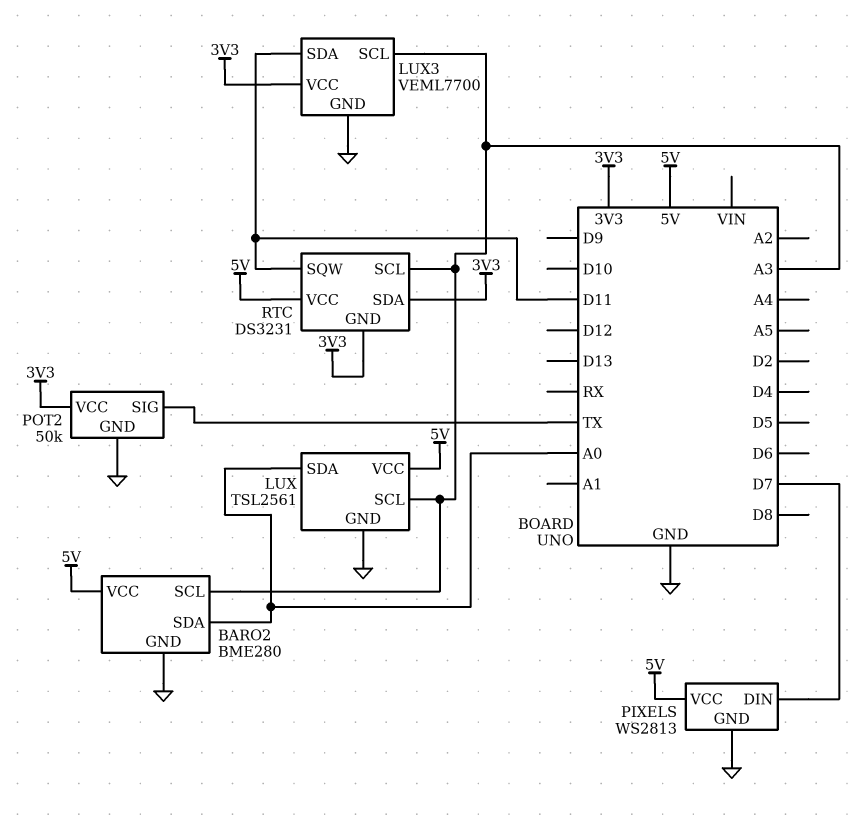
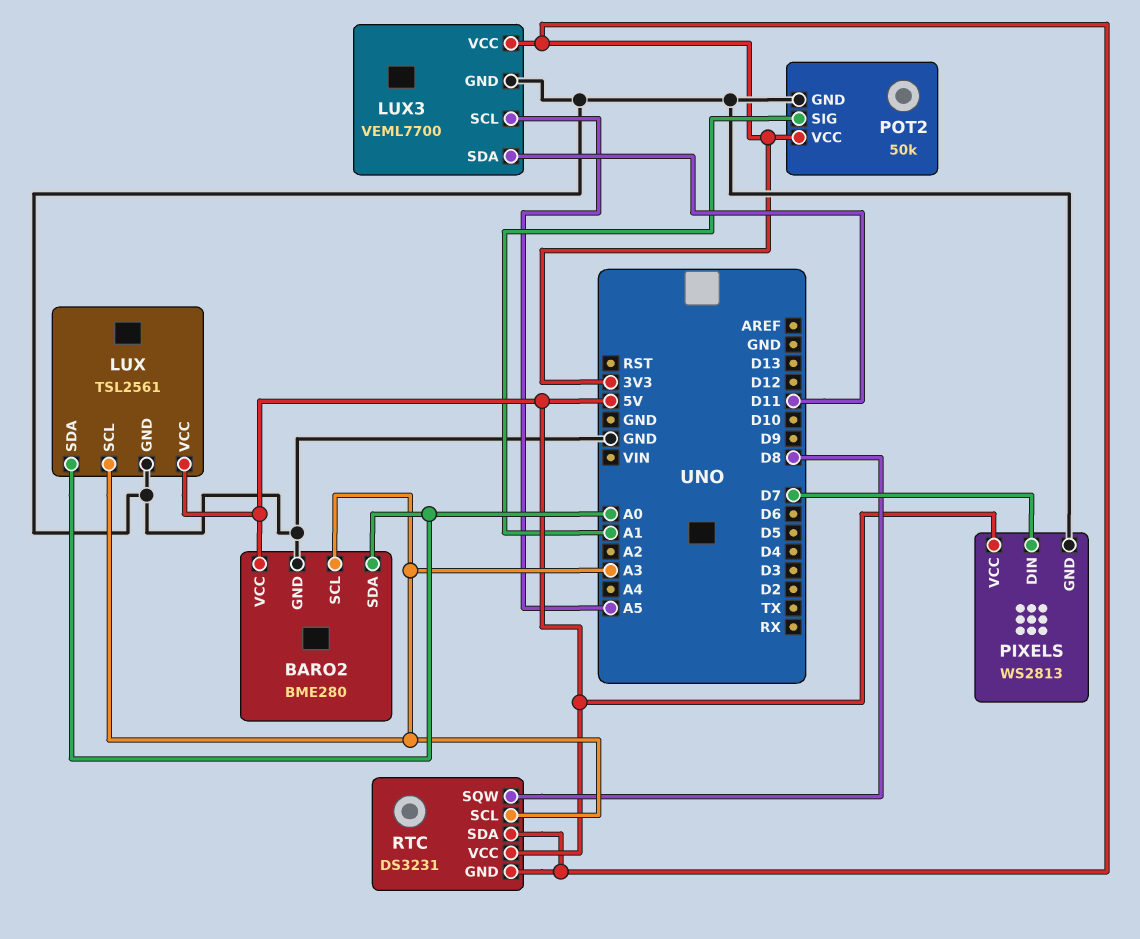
LUX3 pin SCL: A3 -> A5
POT2 pin SIG: TX -> A1
RTC pin SQW: D11 -> D8

